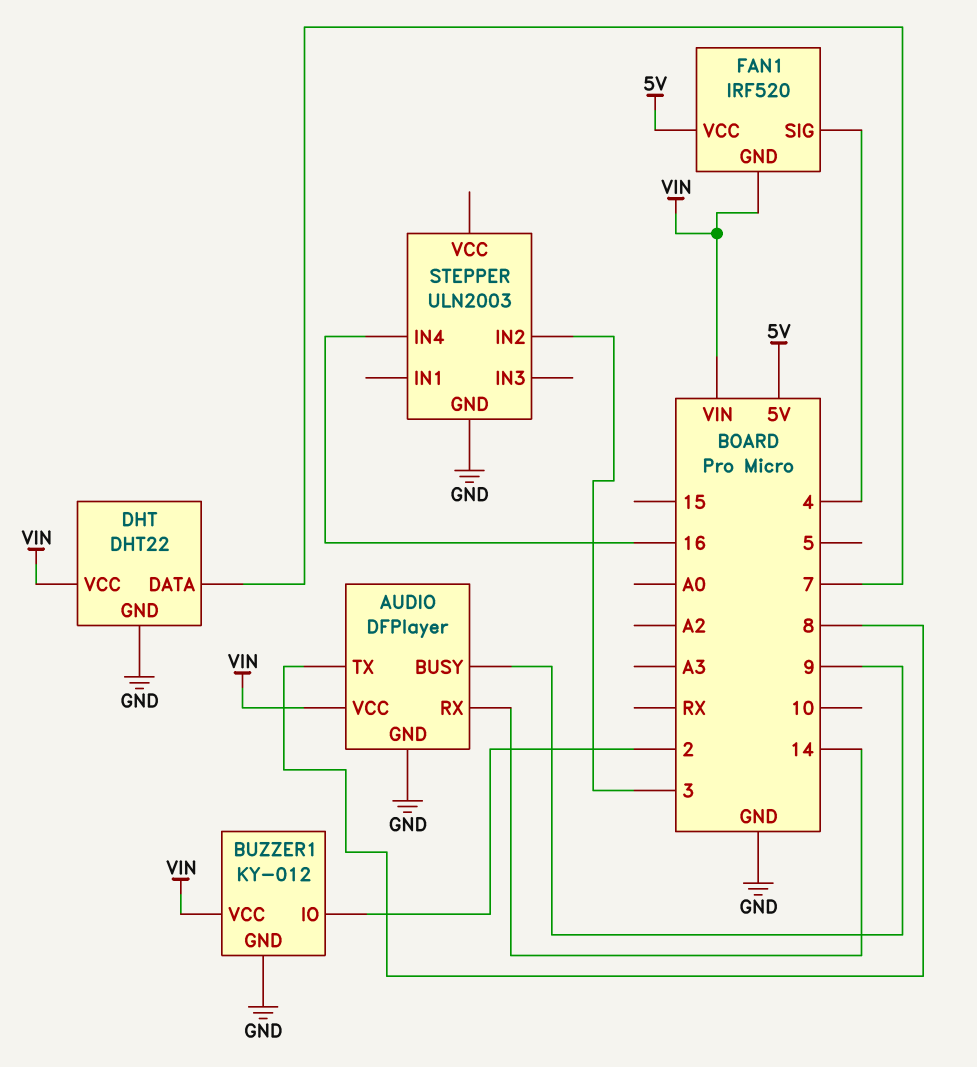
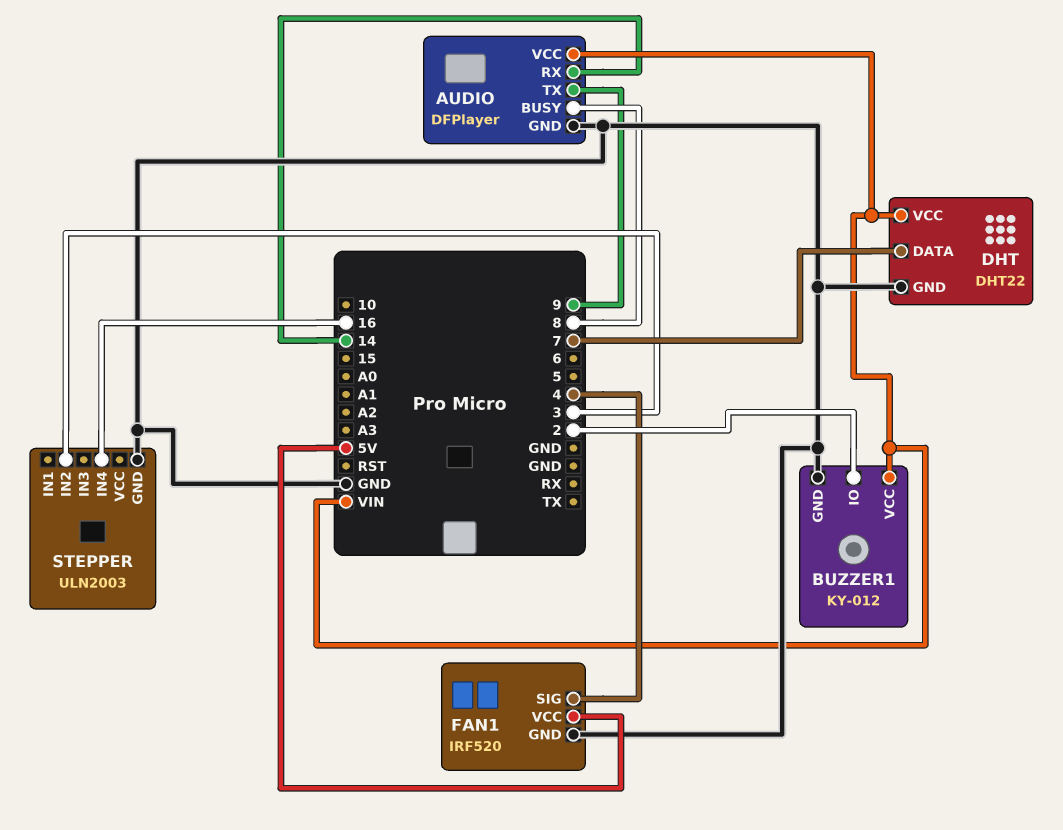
AUDIO pin BUSY: 9 -> 8
AUDIO pin TX: 8 -> 9
FAN1 pin GND: VIN -> GND

